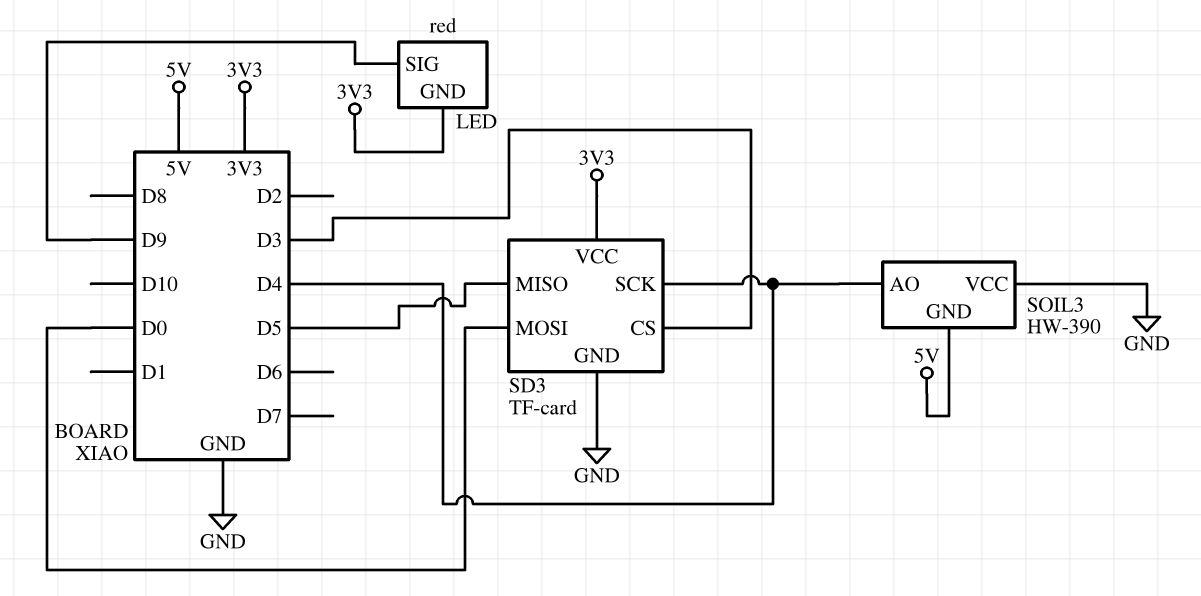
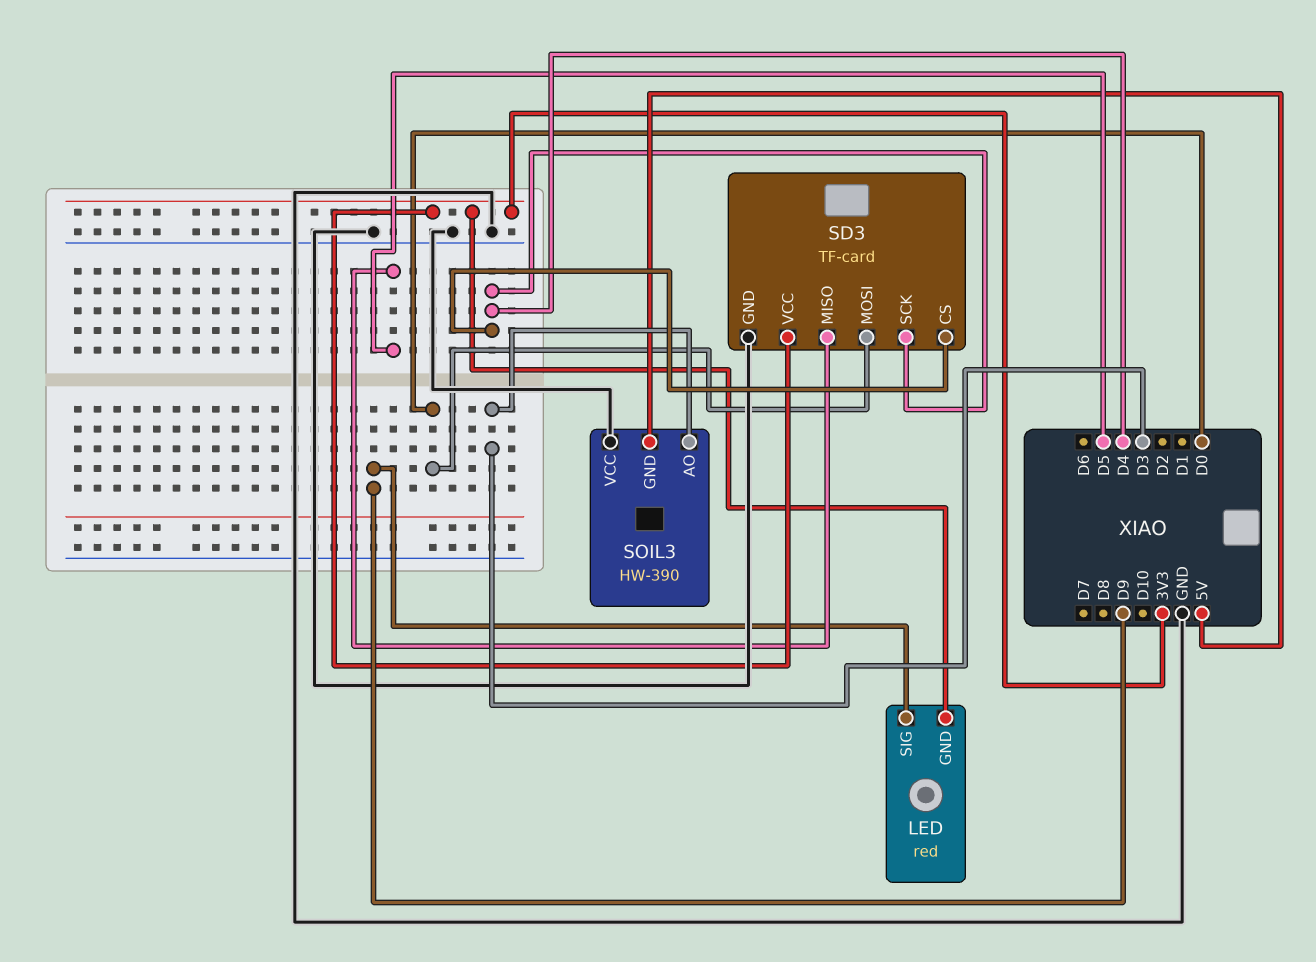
SD3 pin CS: D3 -> D4
SOIL3 pin AO: D4 -> D3

